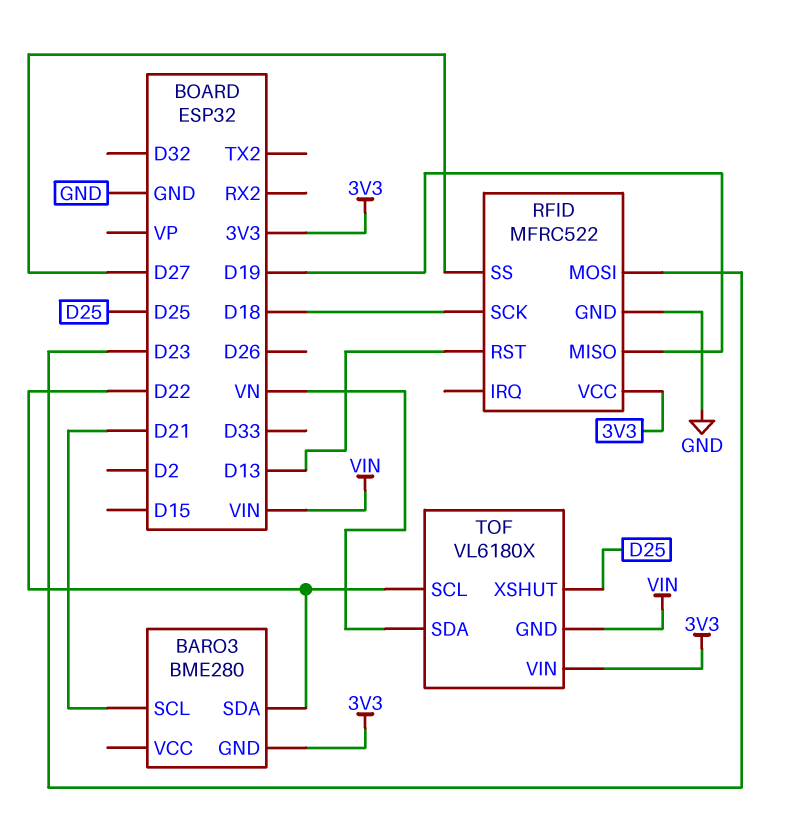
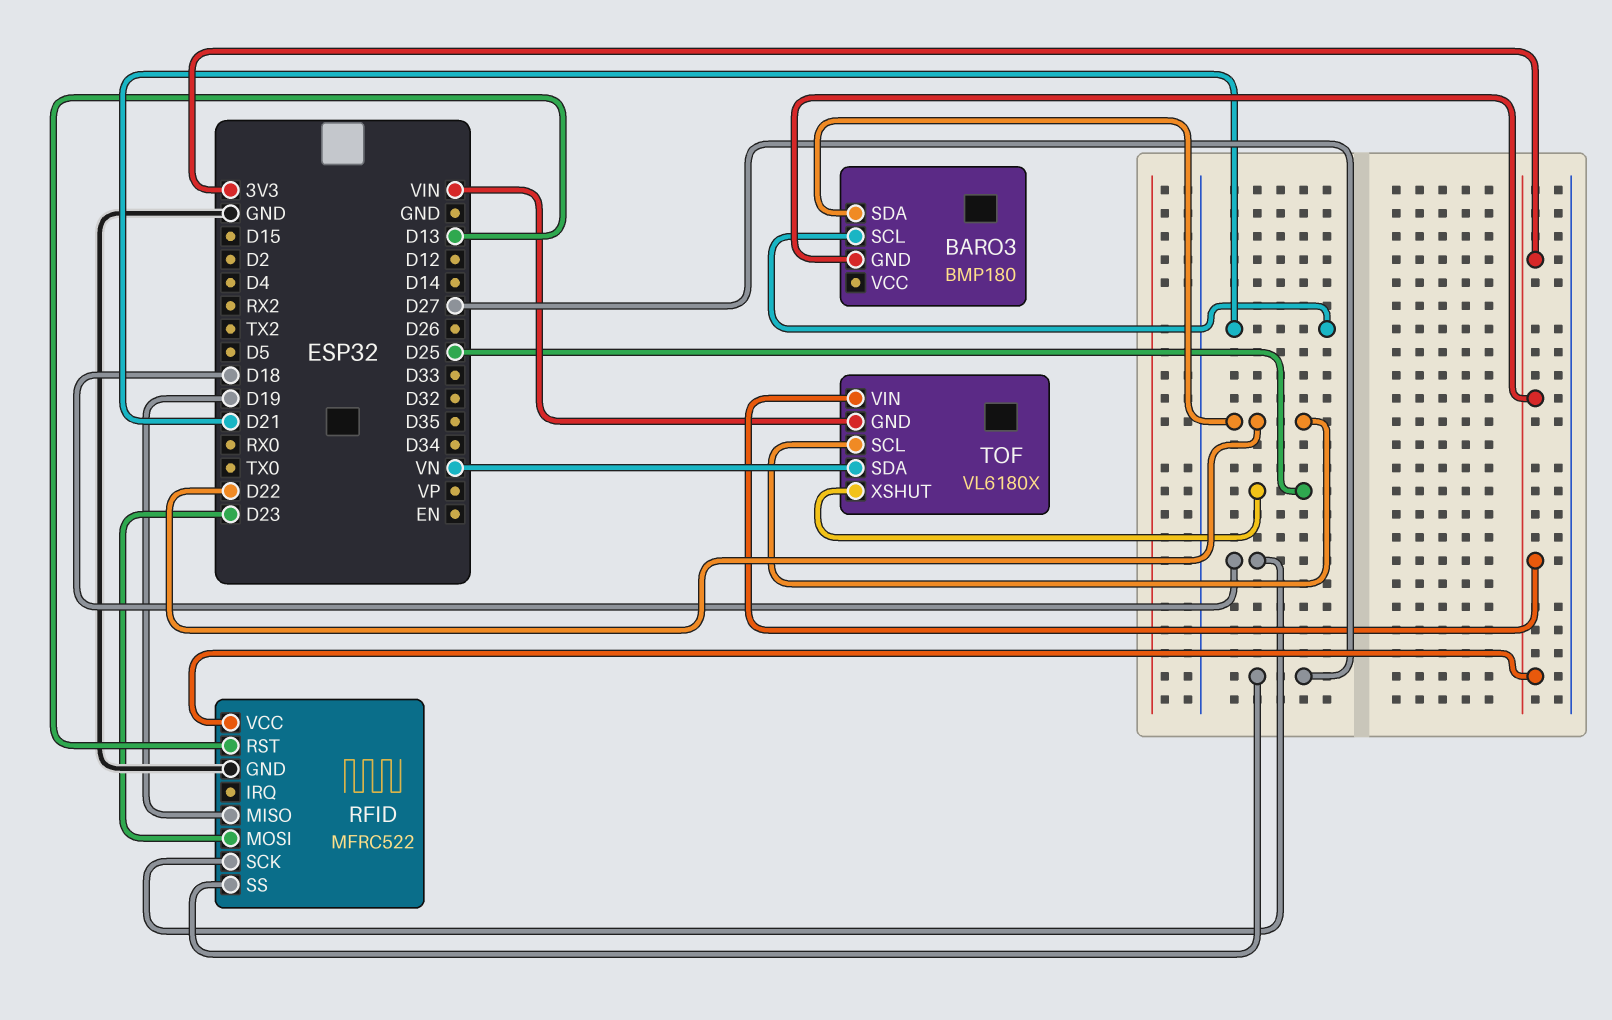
BARO3: BME280 -> BMP180

